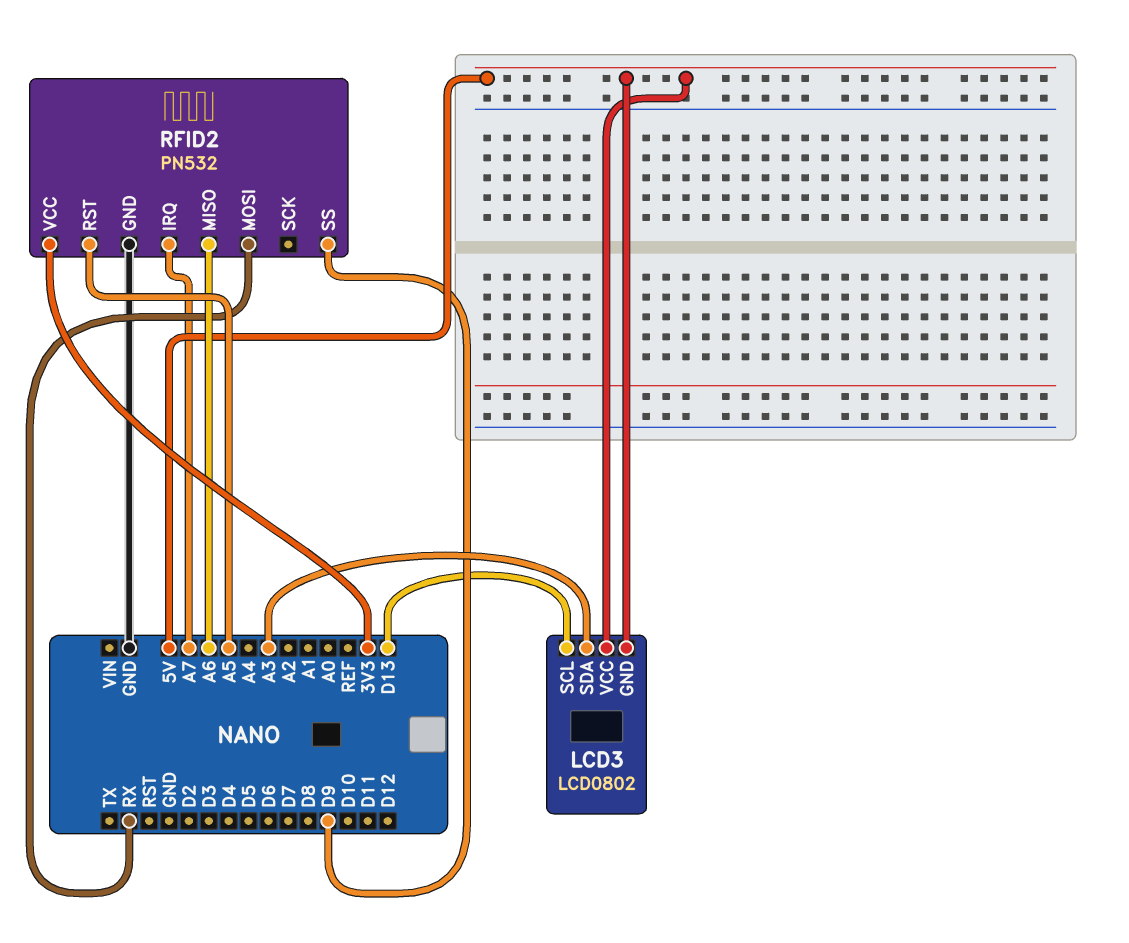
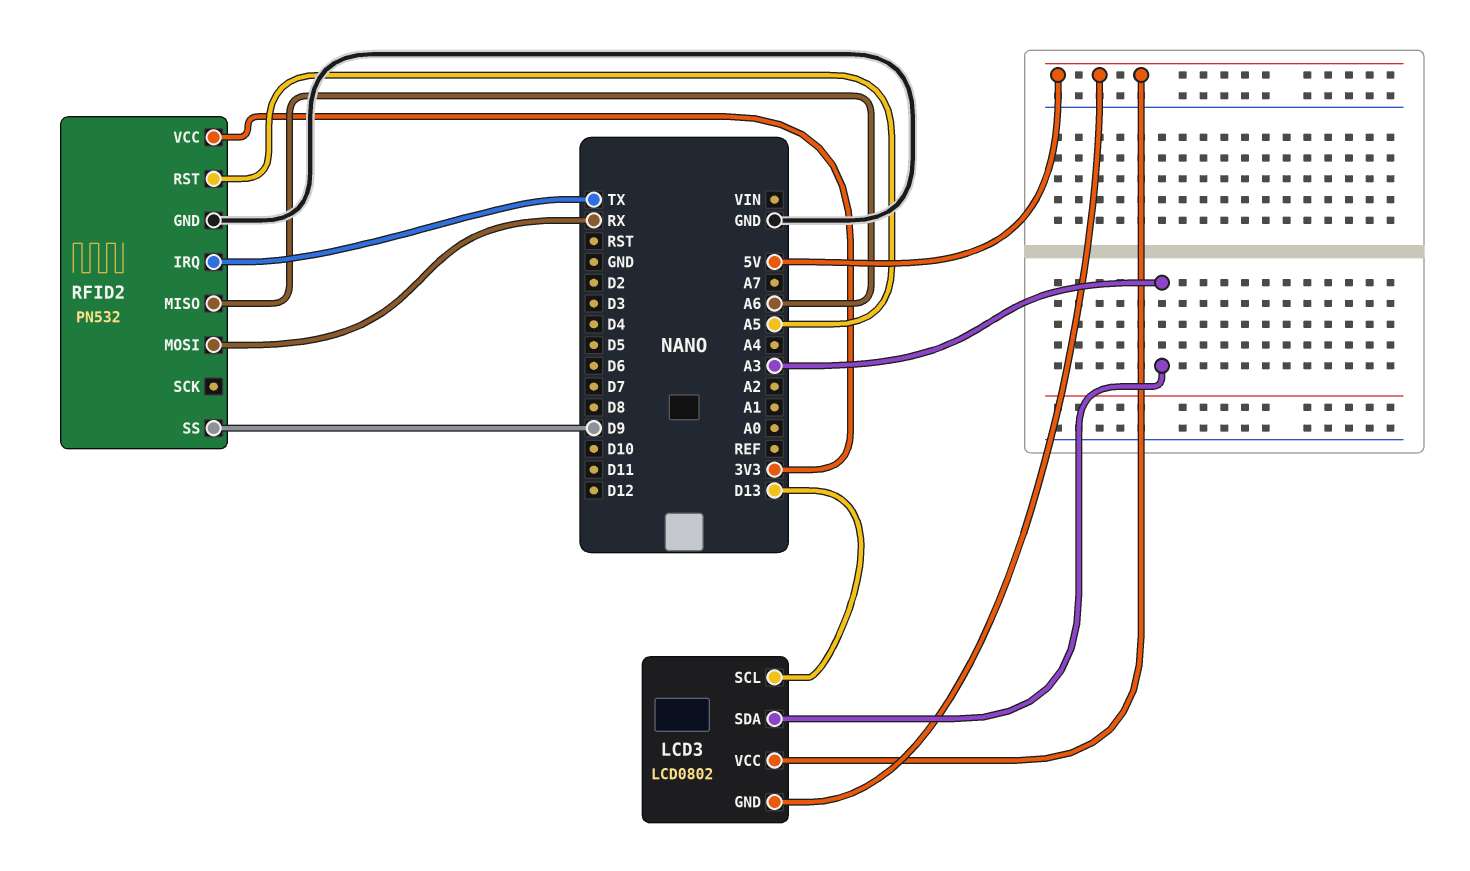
RFID2 pin IRQ: A7 -> TX

